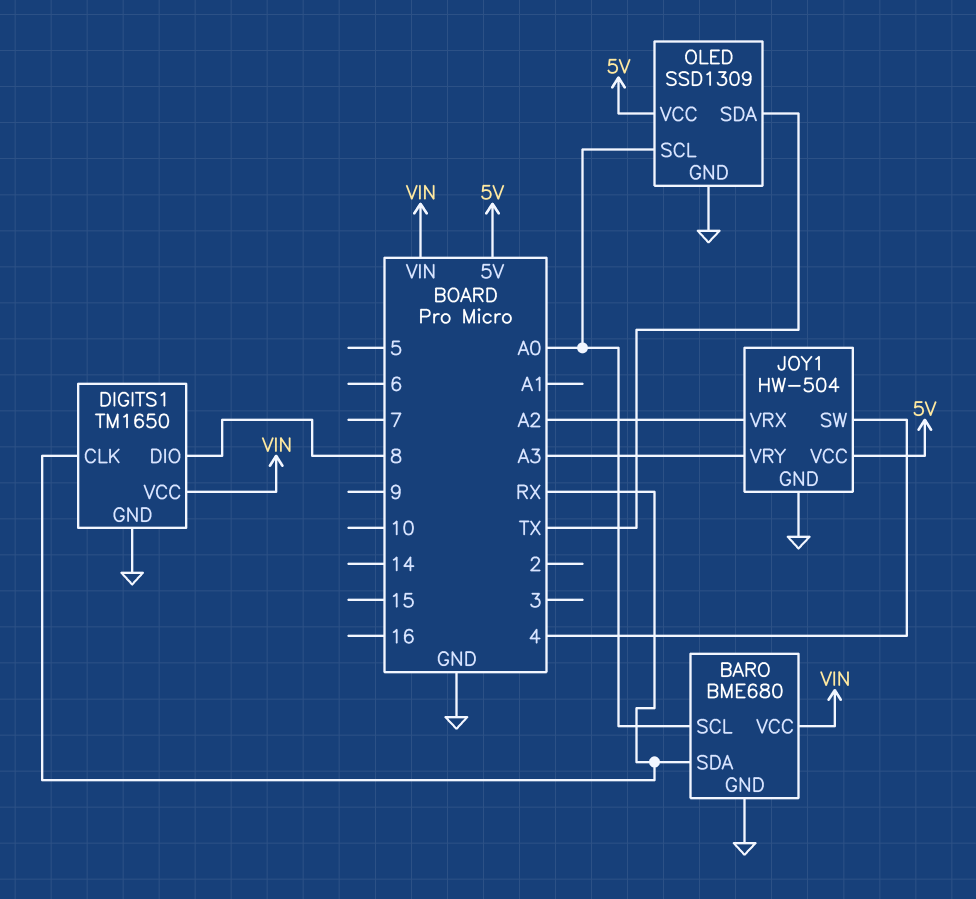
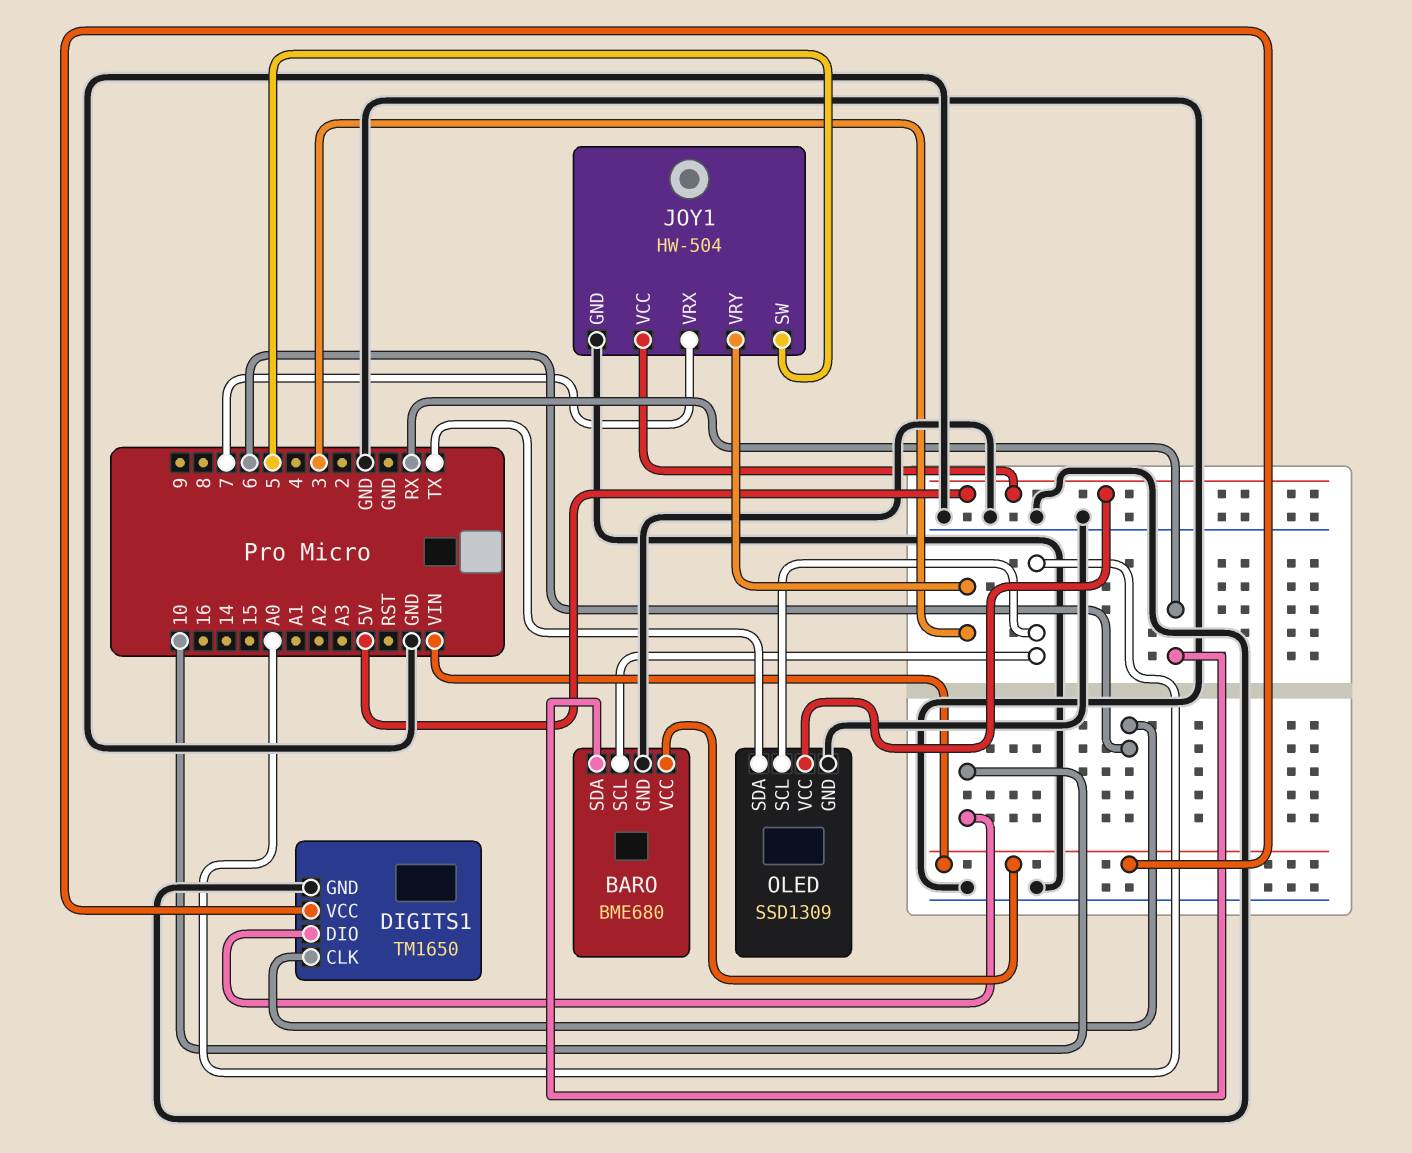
DIGITS1 pin CLK: RX -> 6
DIGITS1 pin DIO: 8 -> 10
JOY1 pin SW: 4 -> 5
JOY1 pin VRX: A2 -> 7
JOY1 pin VRY: A3 -> 3

